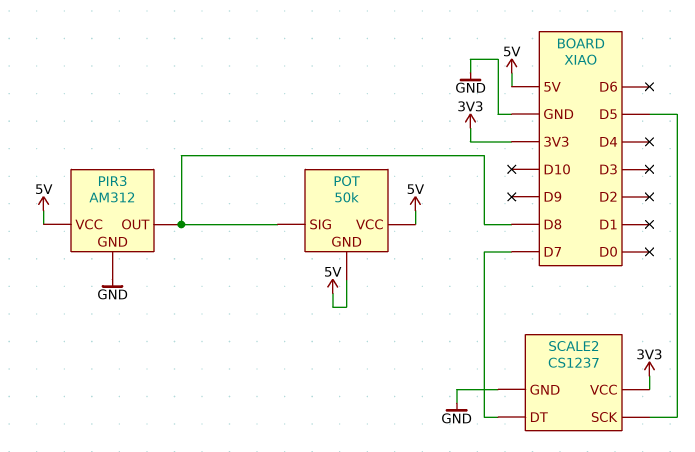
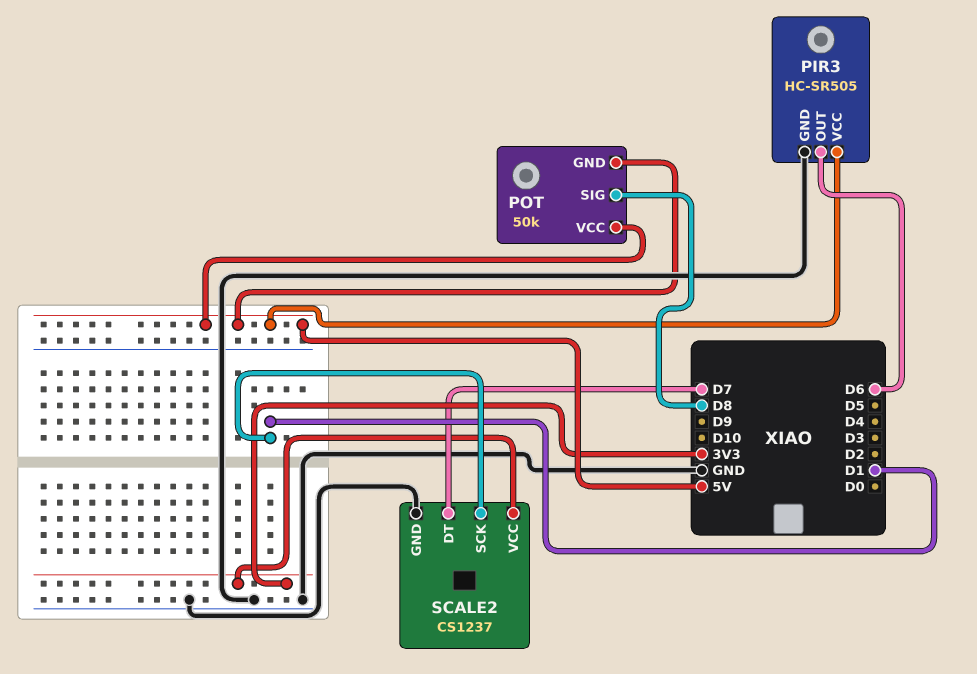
PIR3: AM312 -> HC-SR505
PIR3 pin OUT: D8 -> D6
SCALE2 pin SCK: D5 -> D1

